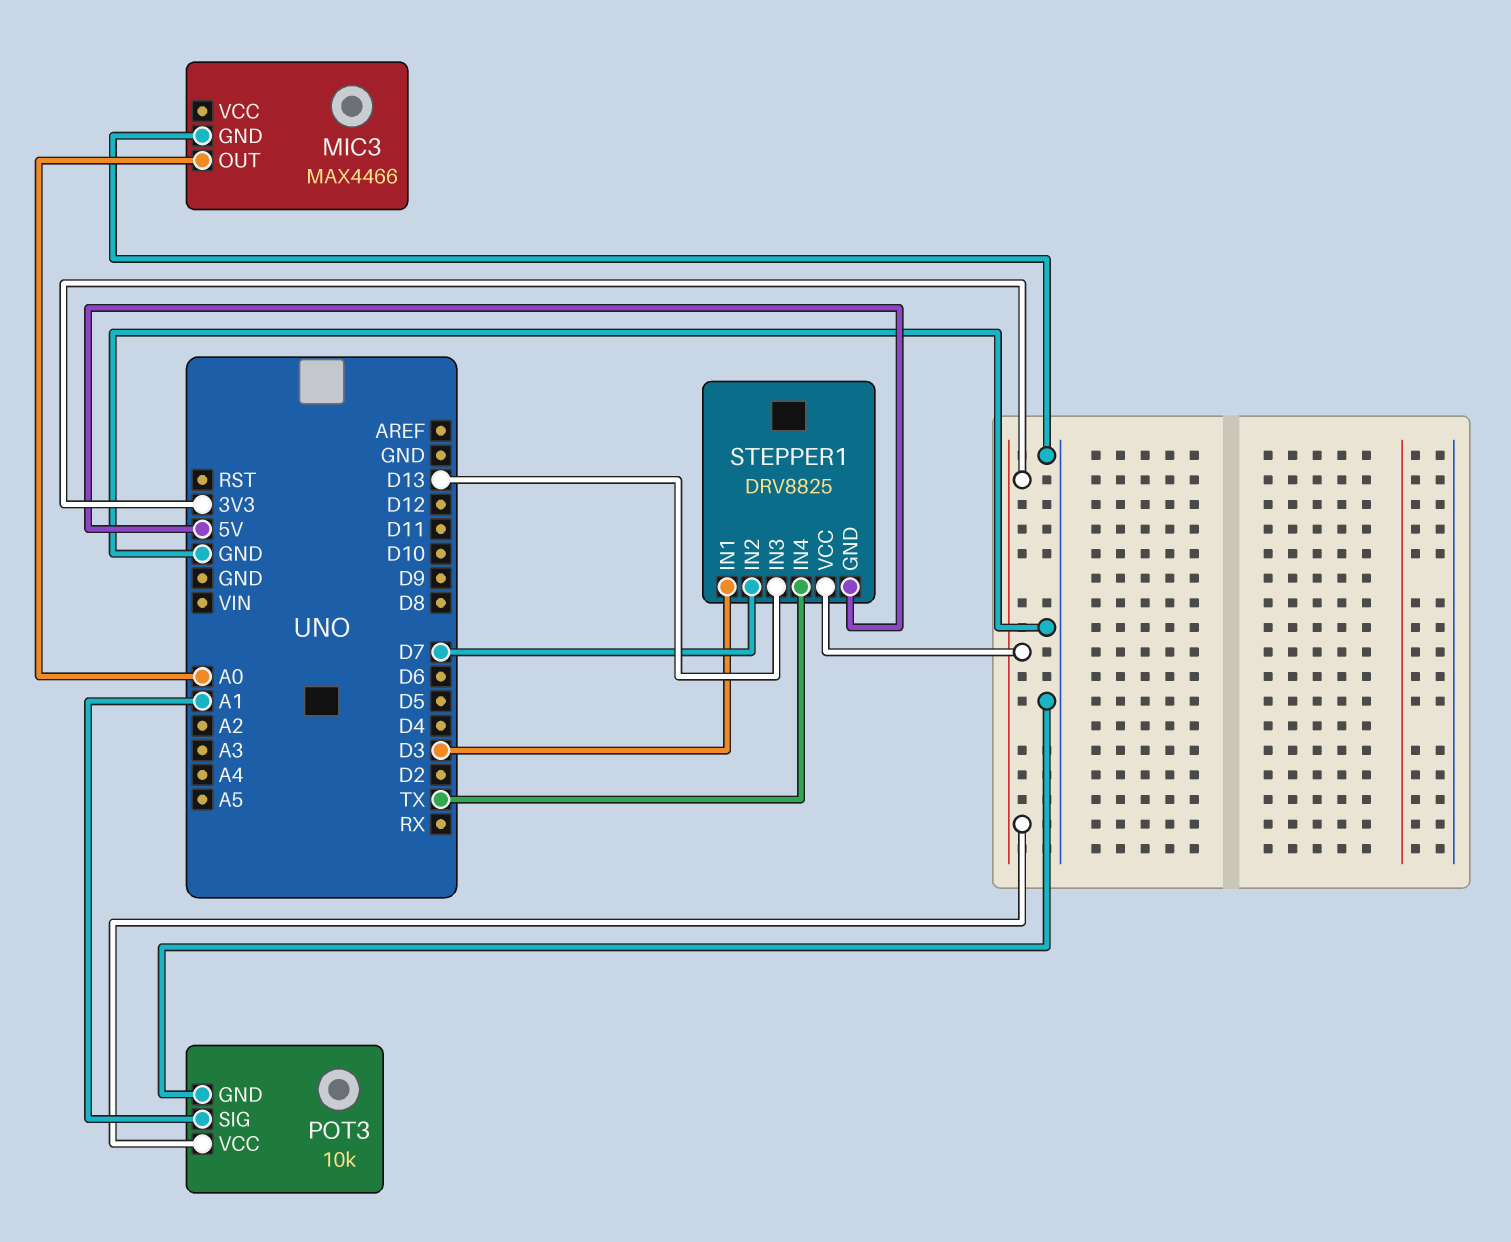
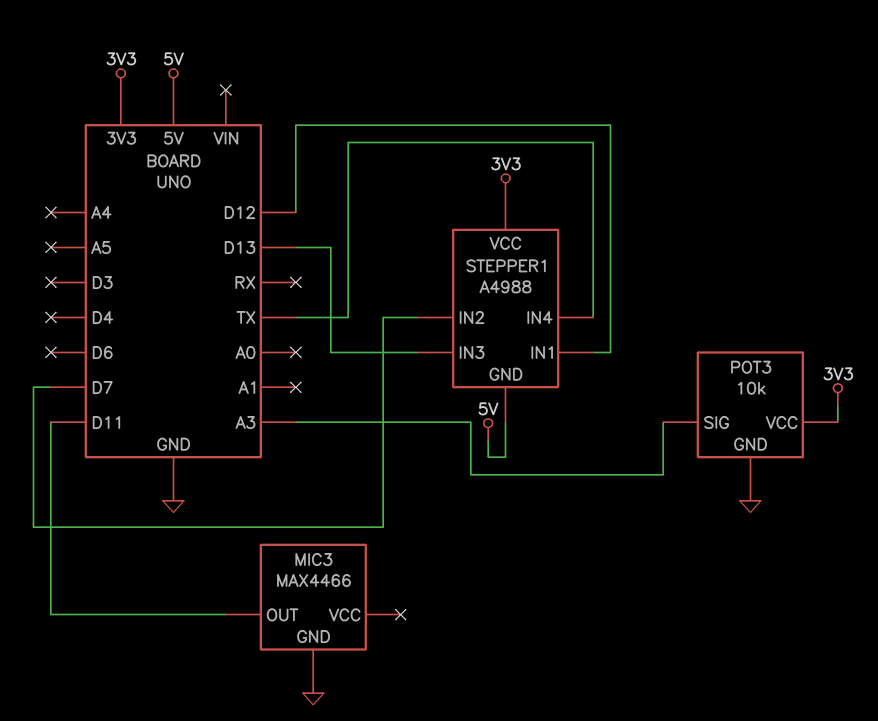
MIC3 pin OUT: A0 -> D11
POT3 pin SIG: A1 -> A3
STEPPER1: DRV8825 -> A4988
STEPPER1 pin IN1: D3 -> D12

